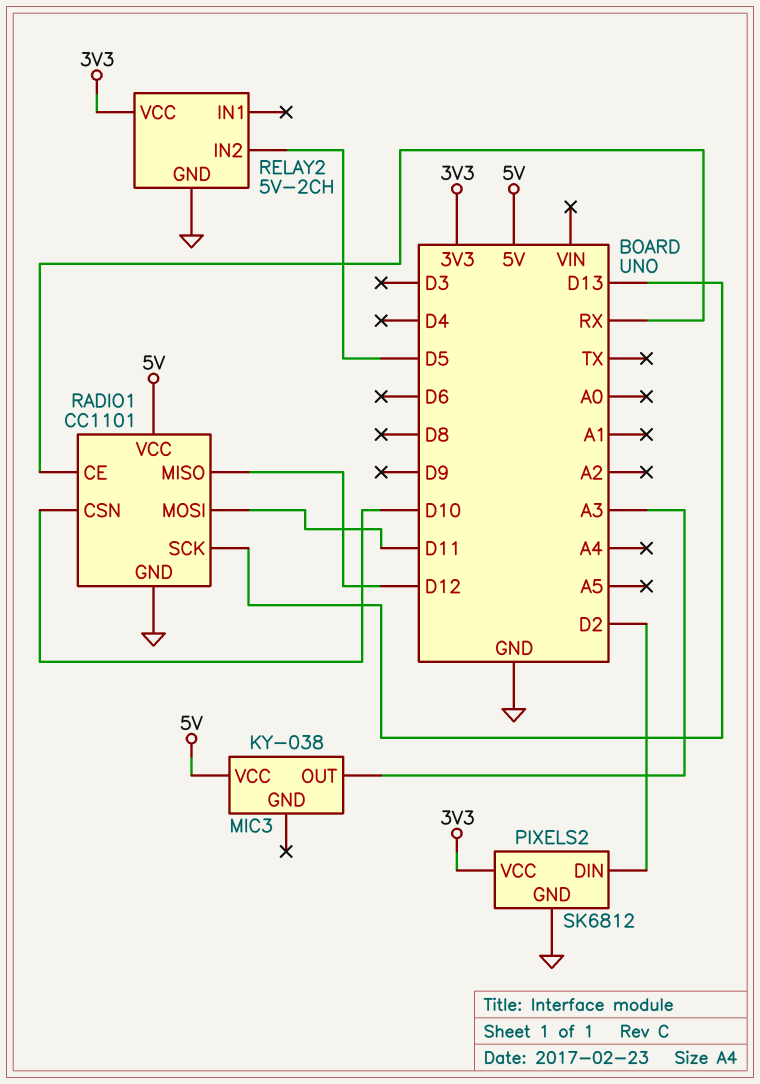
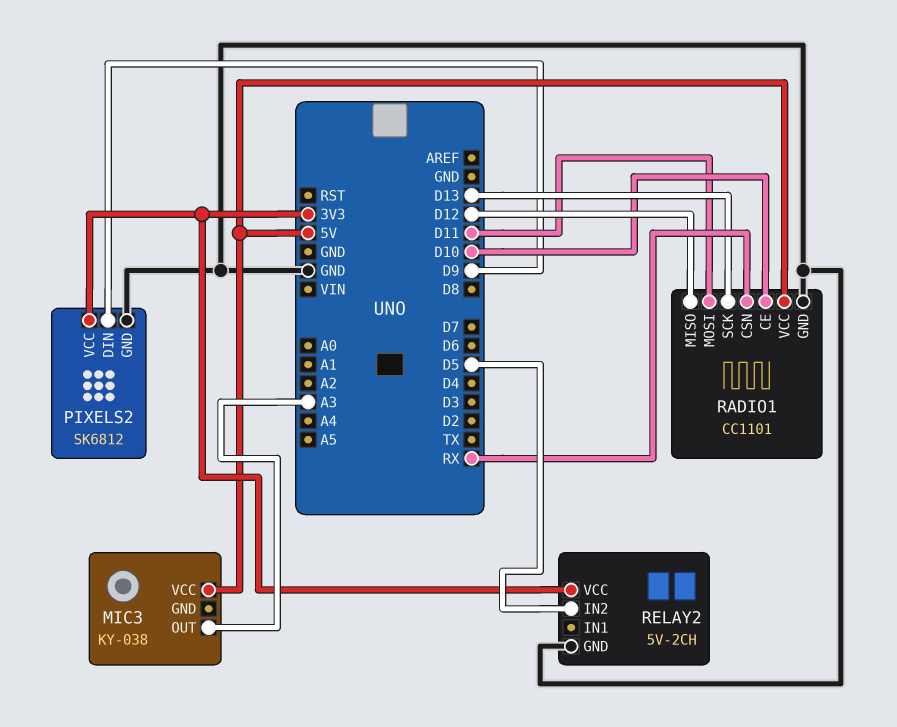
PIXELS2 pin DIN: D2 -> D9
RADIO1 pin CE: RX -> D10
RADIO1 pin CSN: D10 -> RX

